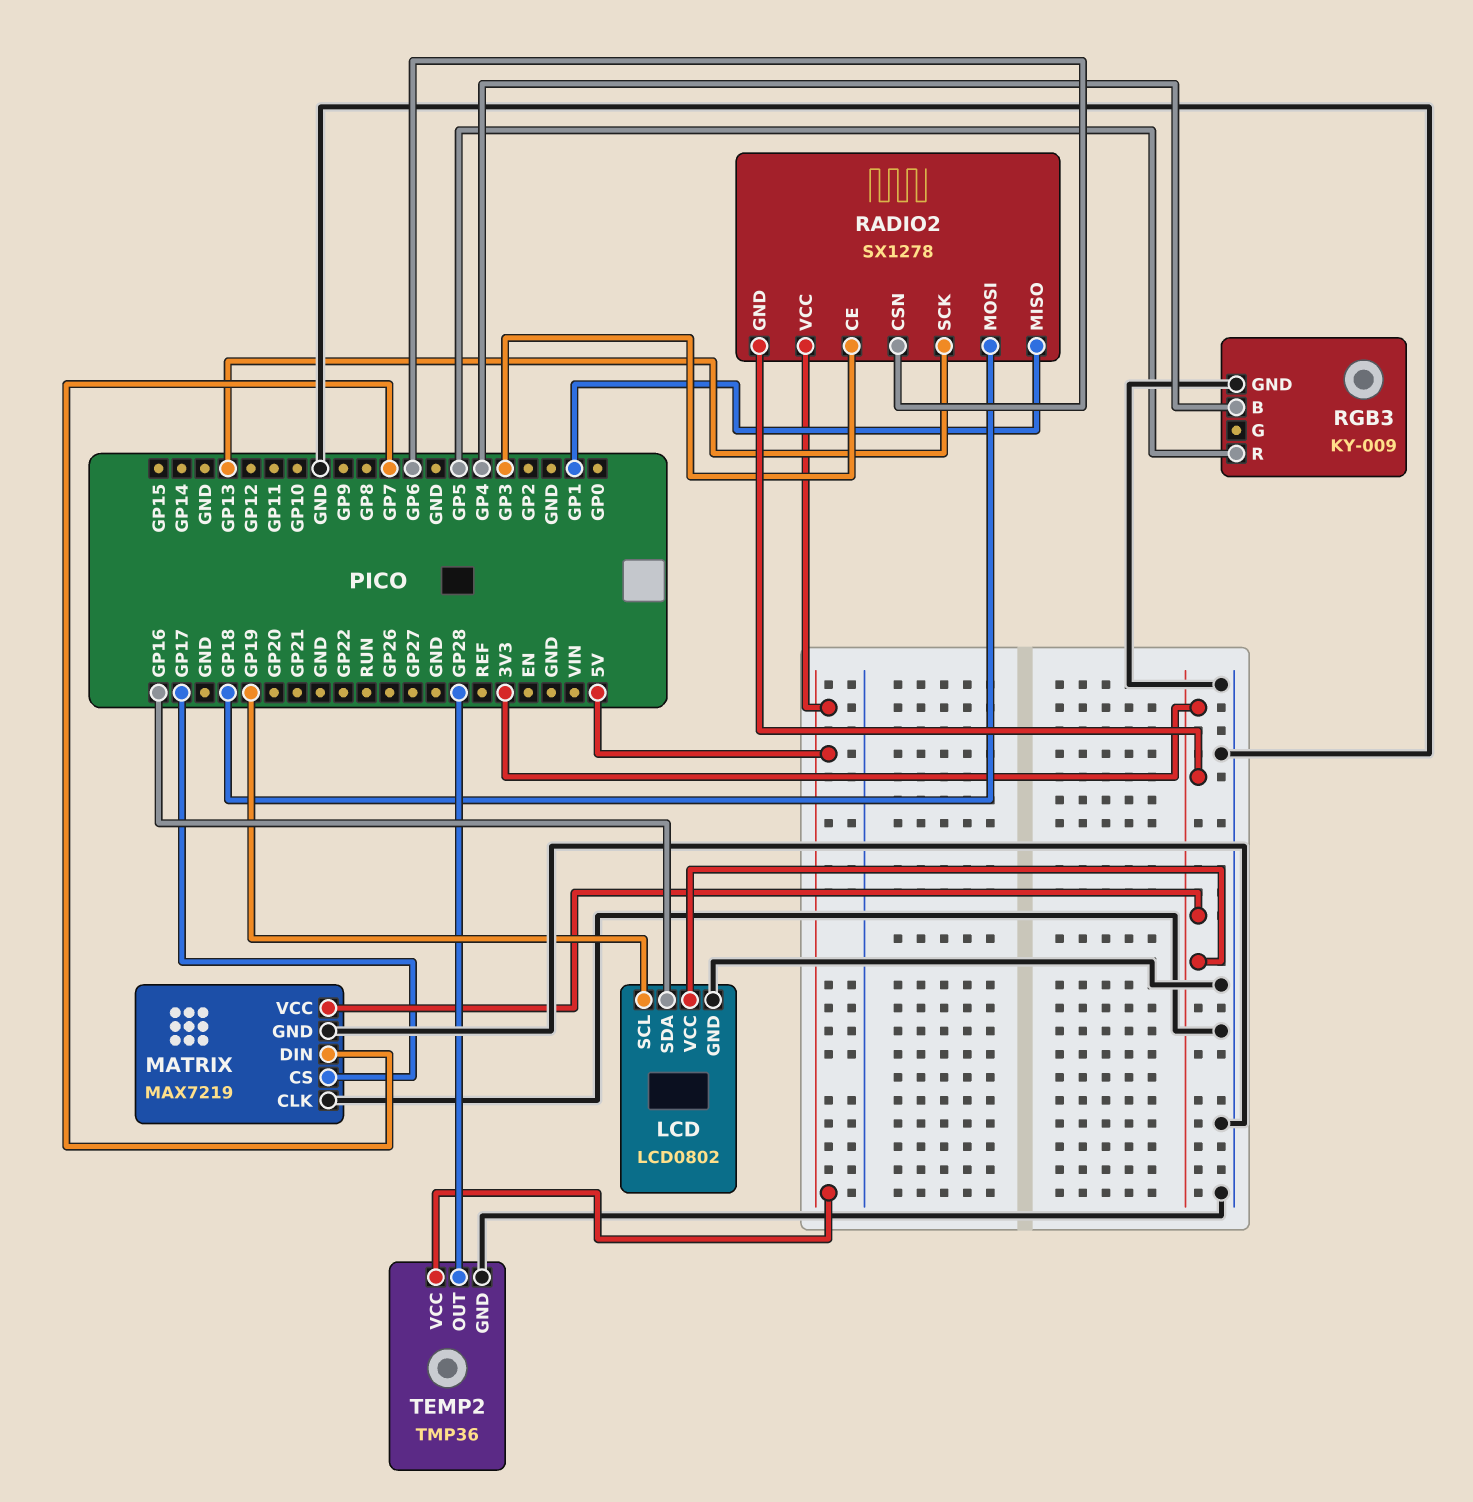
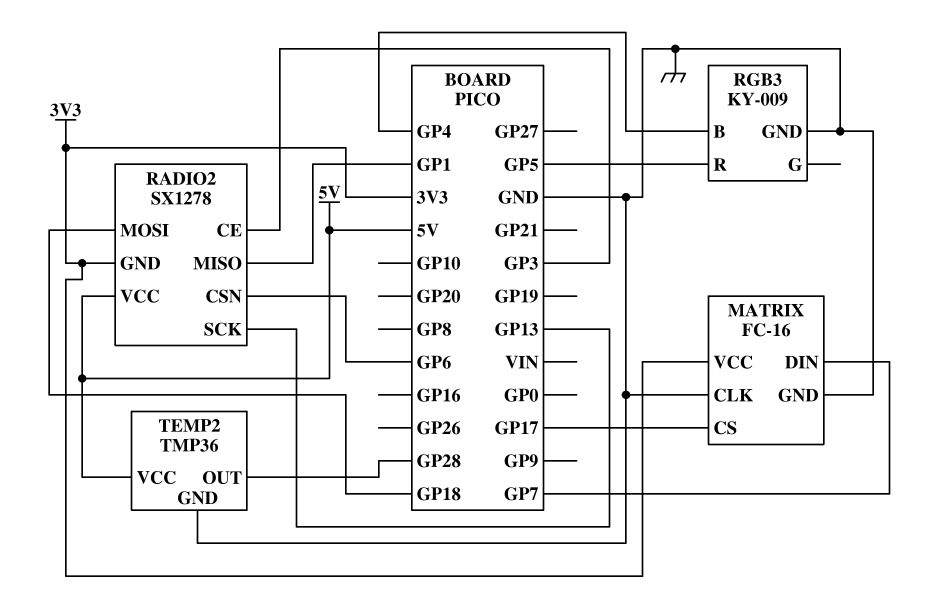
LCD: LCD0802 -> none
LCD pin GND: GND -> none
LCD pin SCL: GP19 -> none
LCD pin SDA: GP16 -> none
LCD pin VCC: 3V3 -> none
MATRIX: MAX7219 -> FC-16

